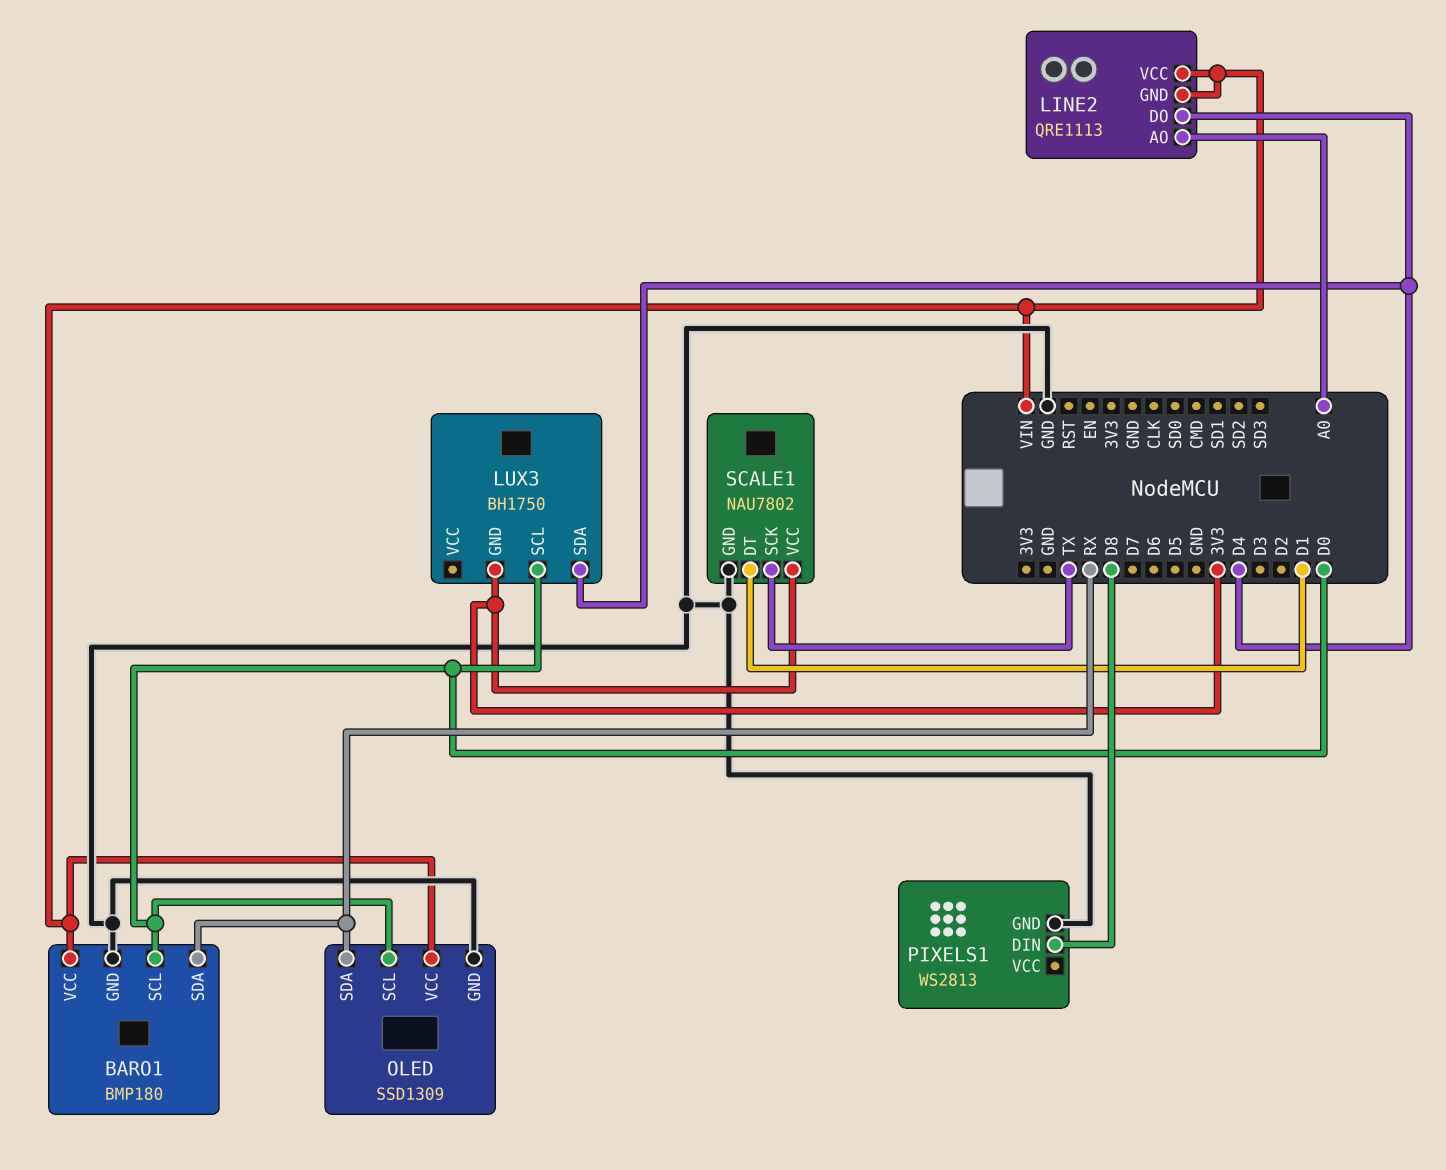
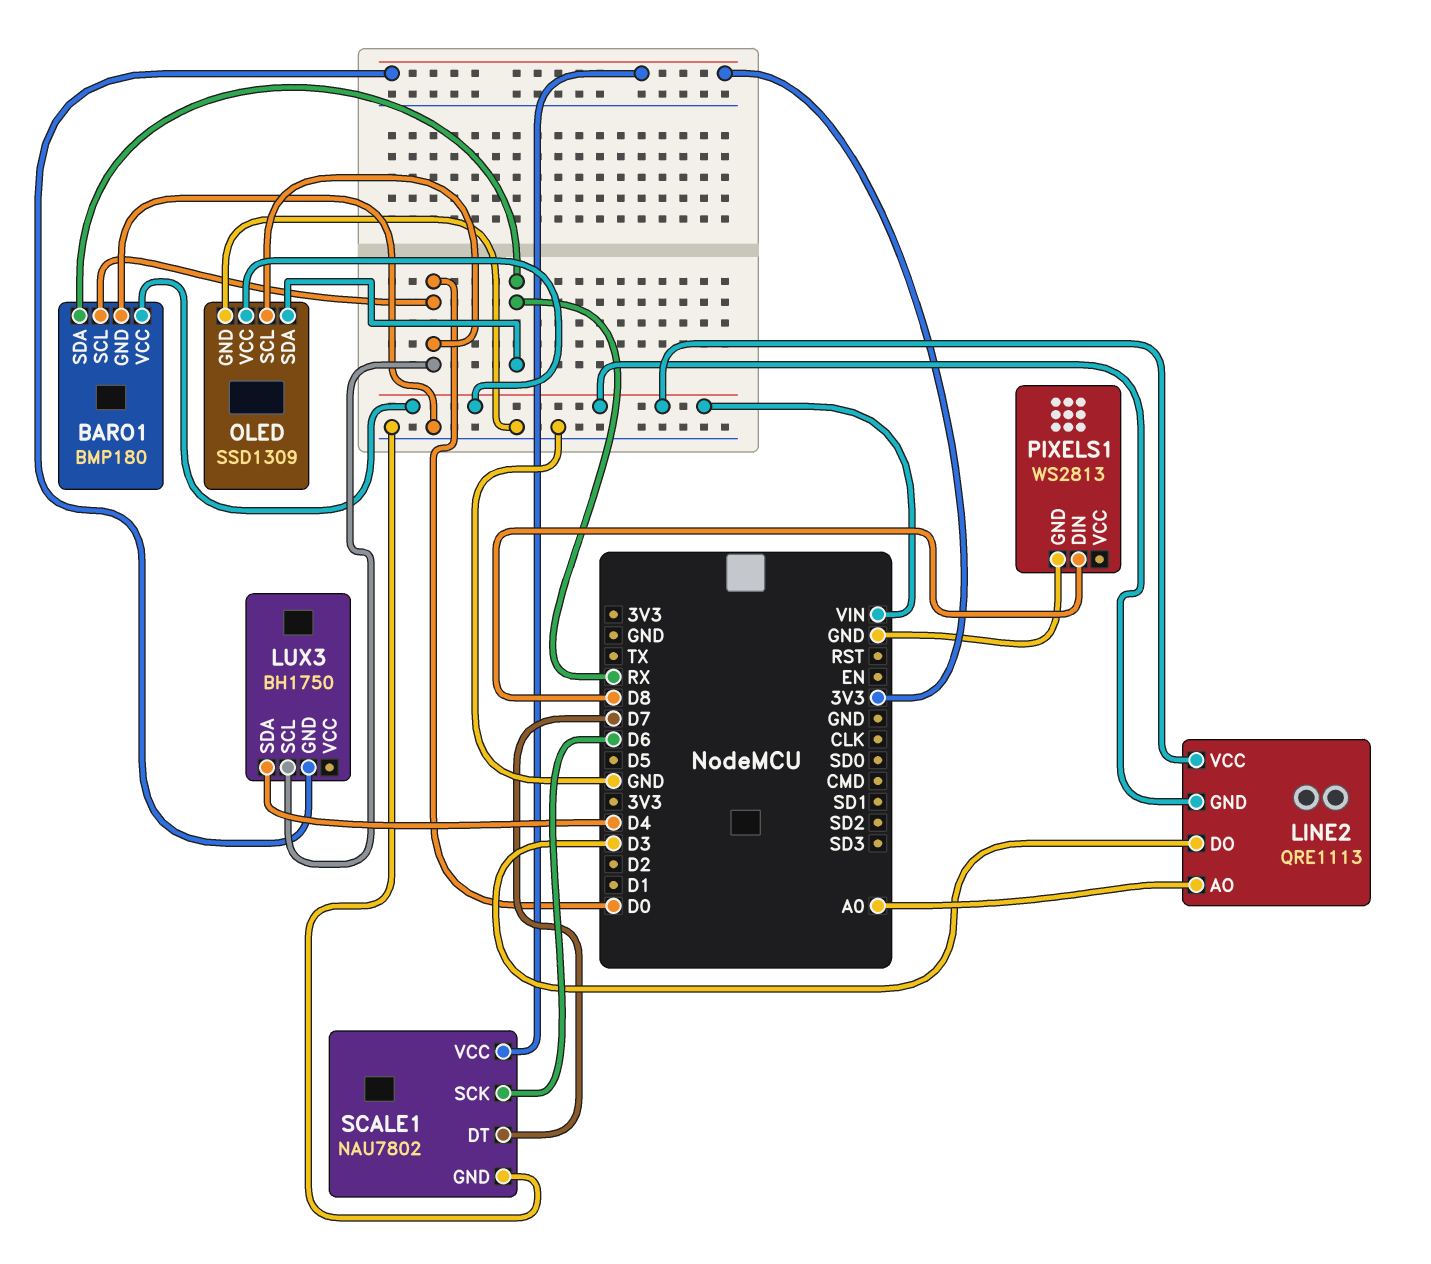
LINE2 pin DO: D4 -> D3
SCALE1 pin DT: D1 -> D7
SCALE1 pin SCK: TX -> D6

